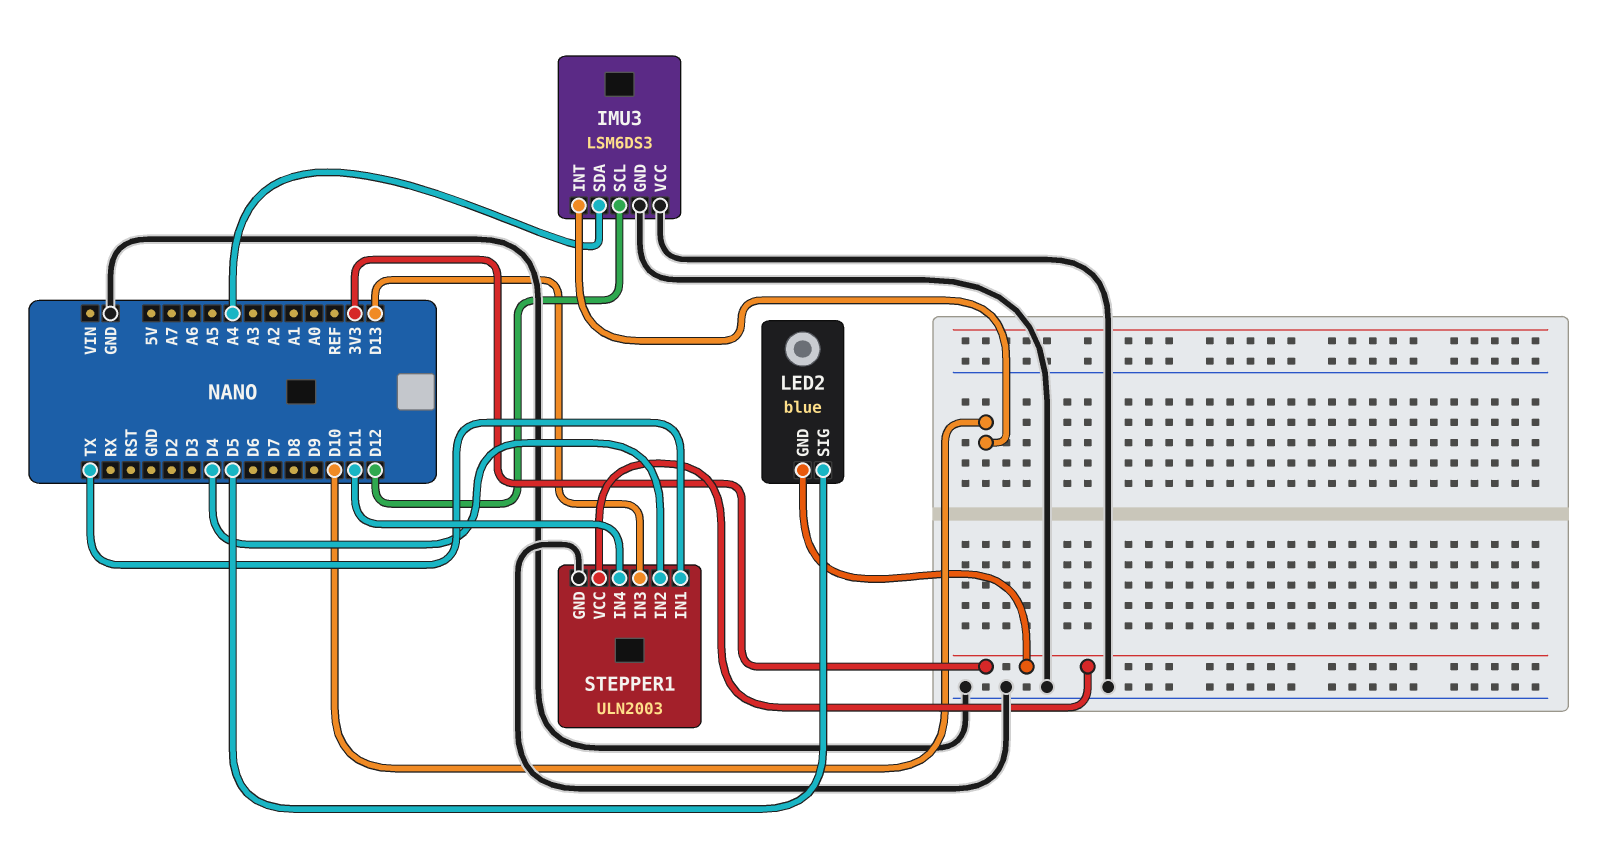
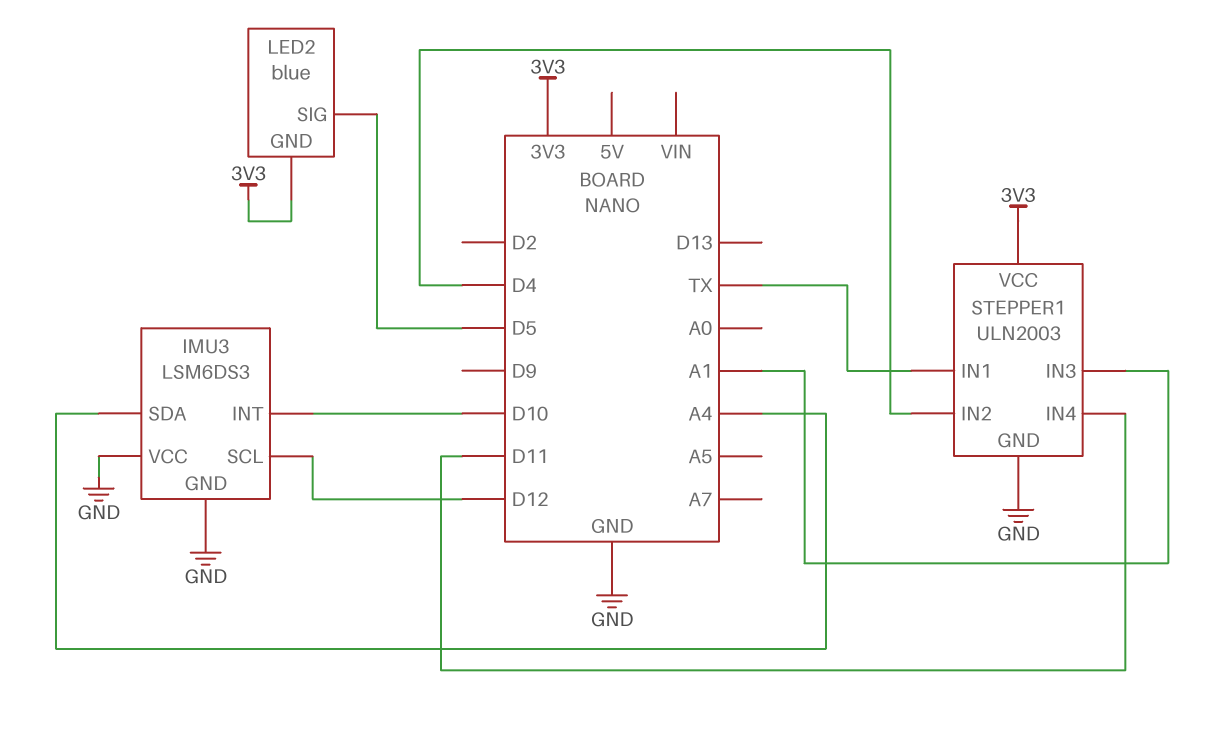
STEPPER1 pin IN3: D13 -> A1

